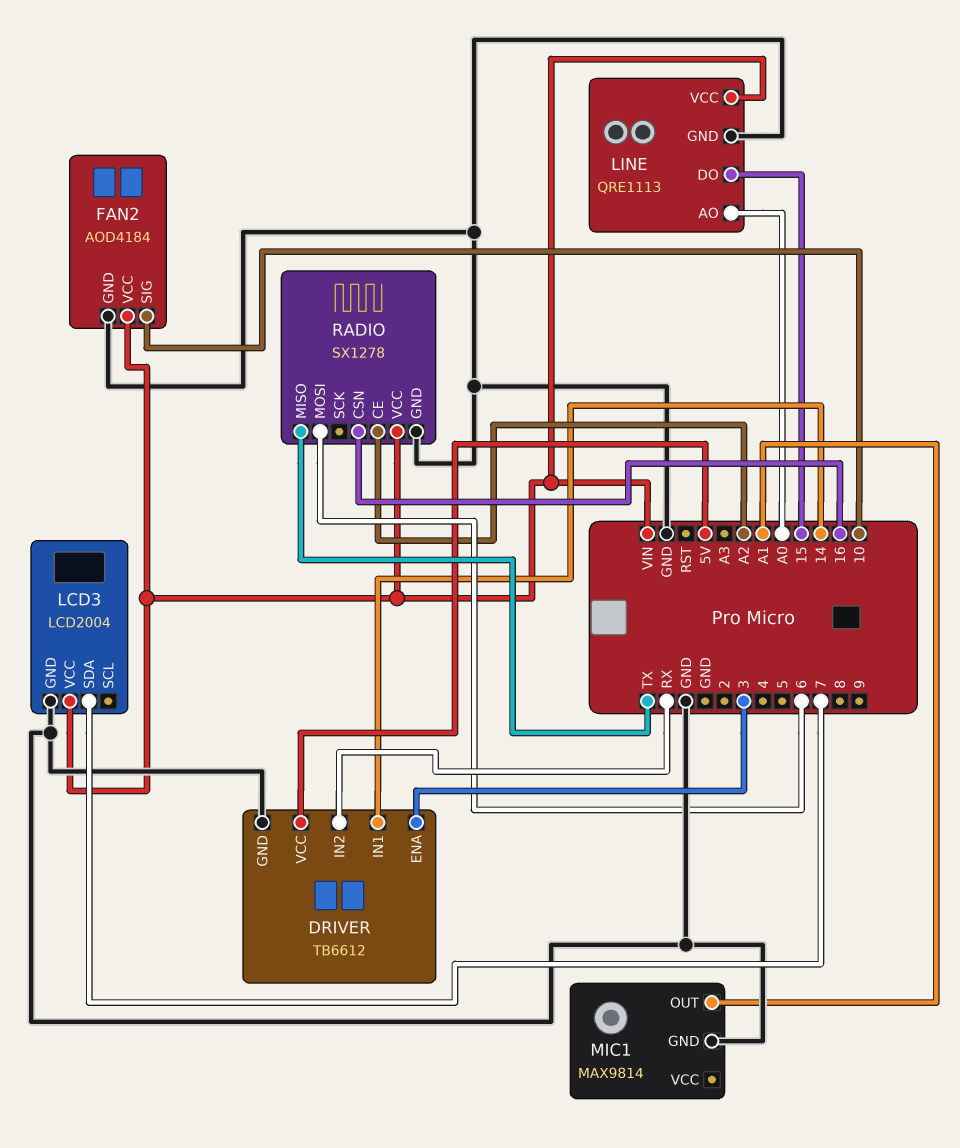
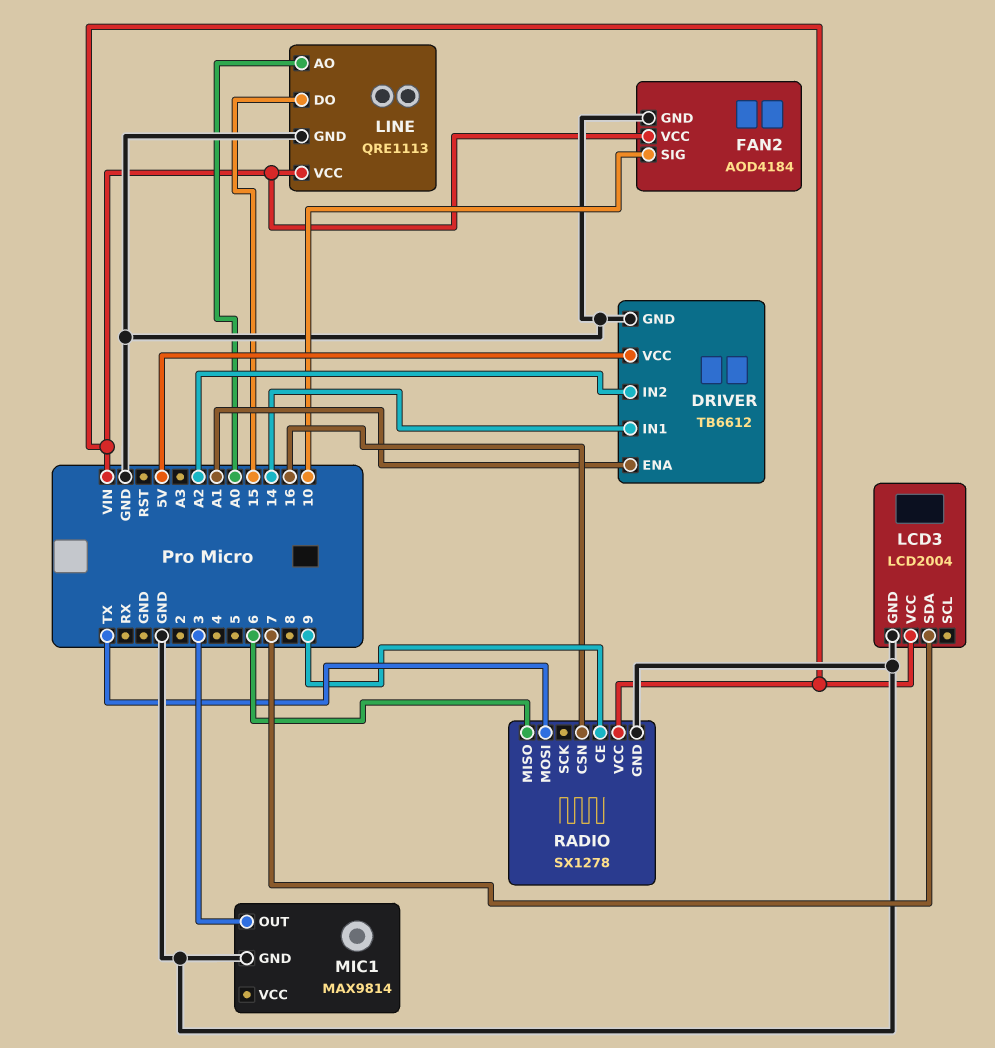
DRIVER pin ENA: 3 -> A1
DRIVER pin IN2: RX -> A2
MIC1 pin OUT: A1 -> 3
RADIO pin CE: A2 -> 9
RADIO pin MISO: TX -> 6
RADIO pin MOSI: 6 -> TX

